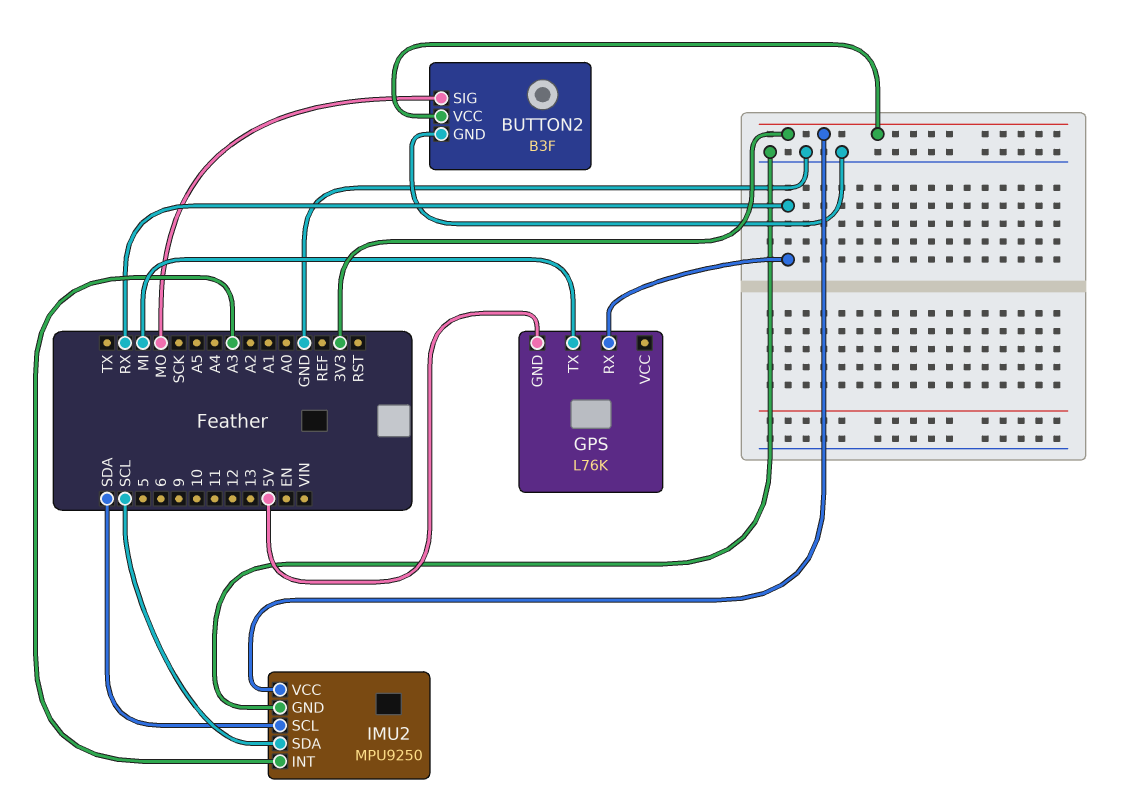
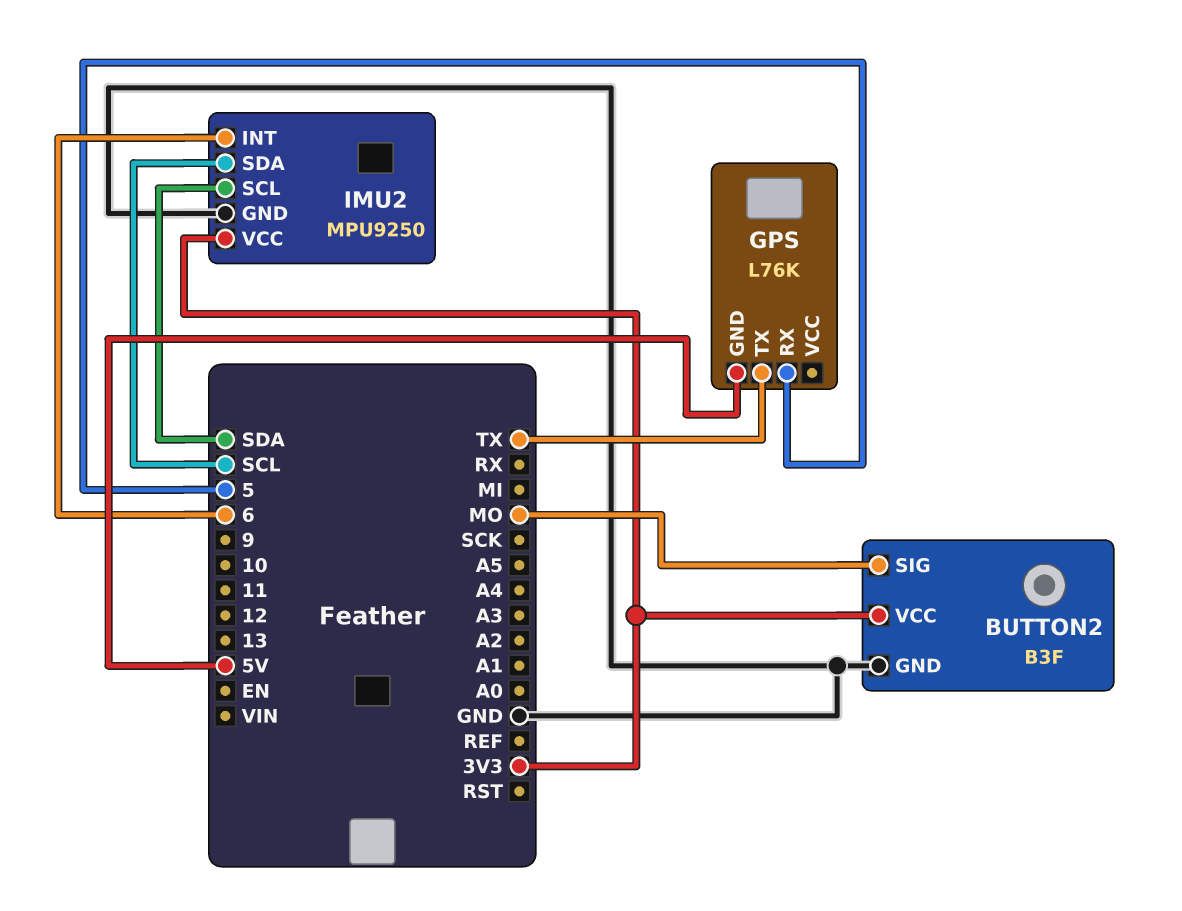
GPS pin RX: RX -> 5
GPS pin TX: MI -> TX
IMU2 pin INT: A3 -> 6

